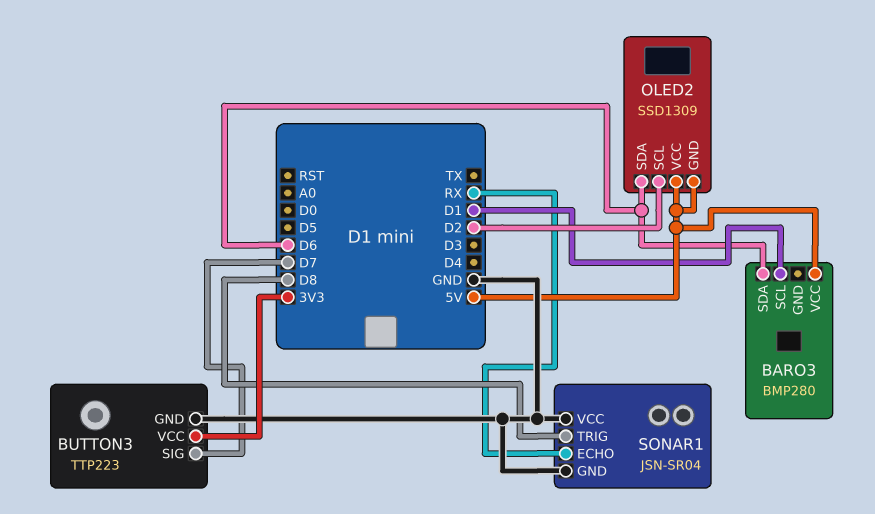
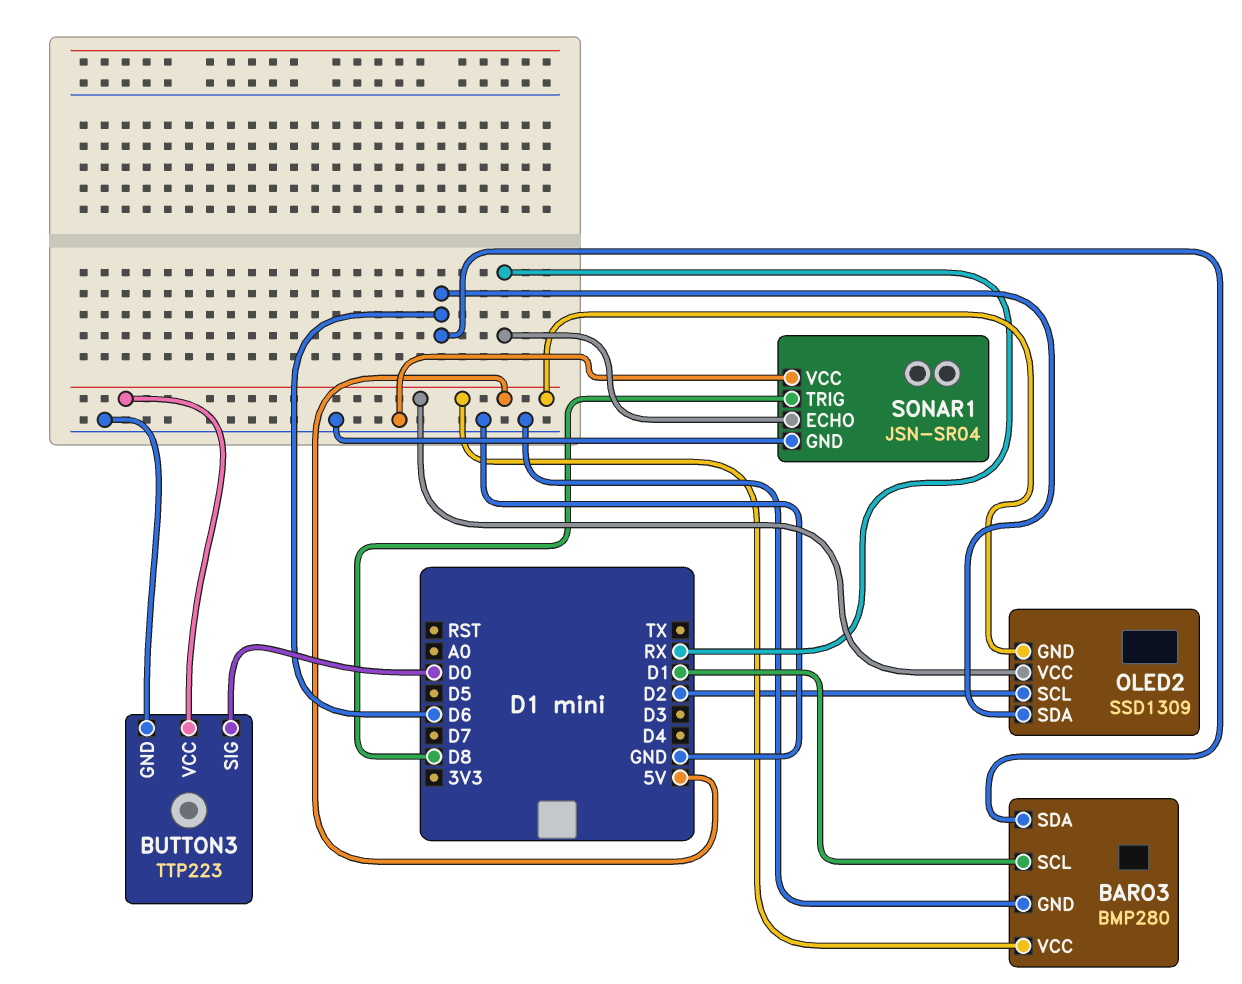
BARO3 pin GND: none -> GND
BUTTON3 pin SIG: D7 -> D0
BUTTON3 pin VCC: 3V3 -> 5V

